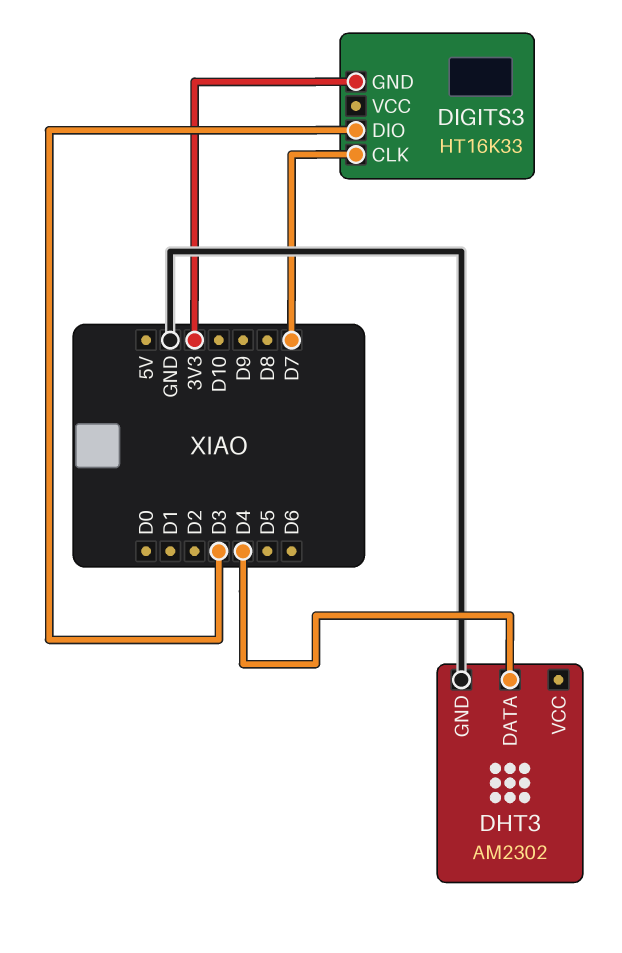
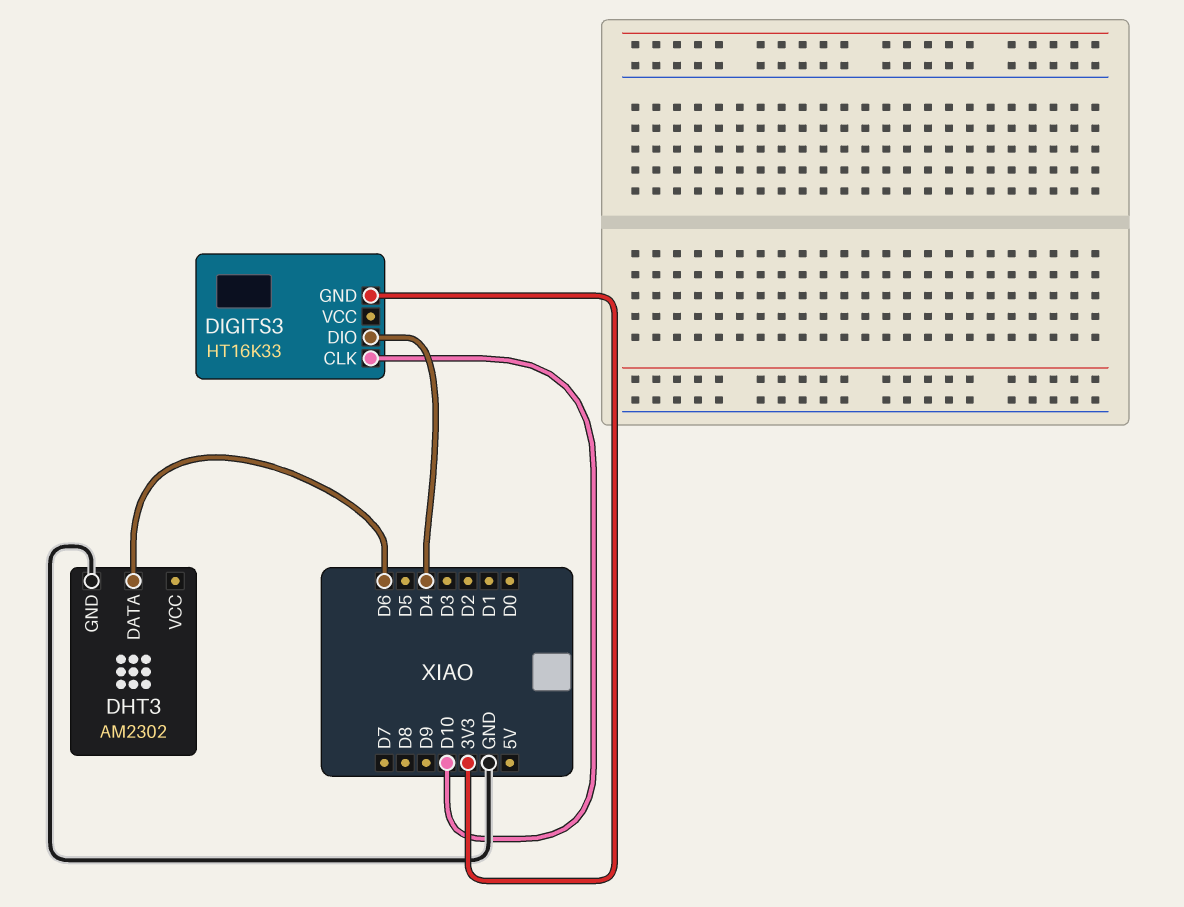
DHT3 pin DATA: D4 -> D6
DIGITS3 pin CLK: D7 -> D10
DIGITS3 pin DIO: D3 -> D4

